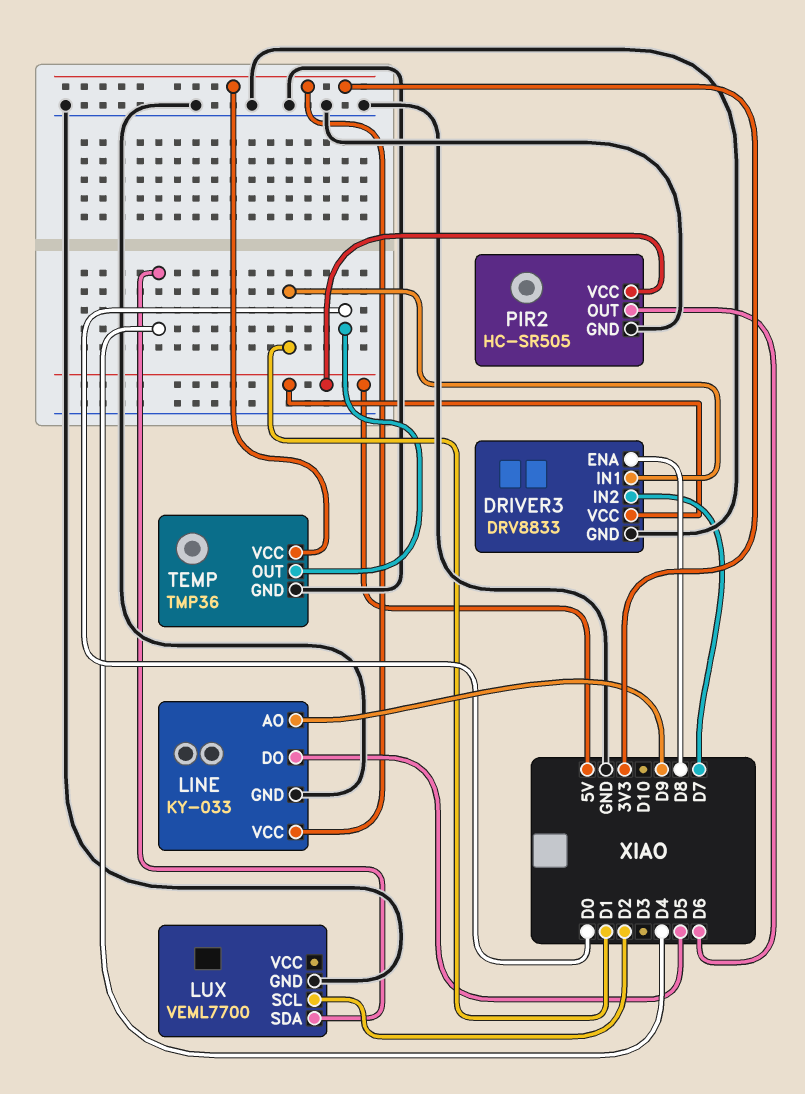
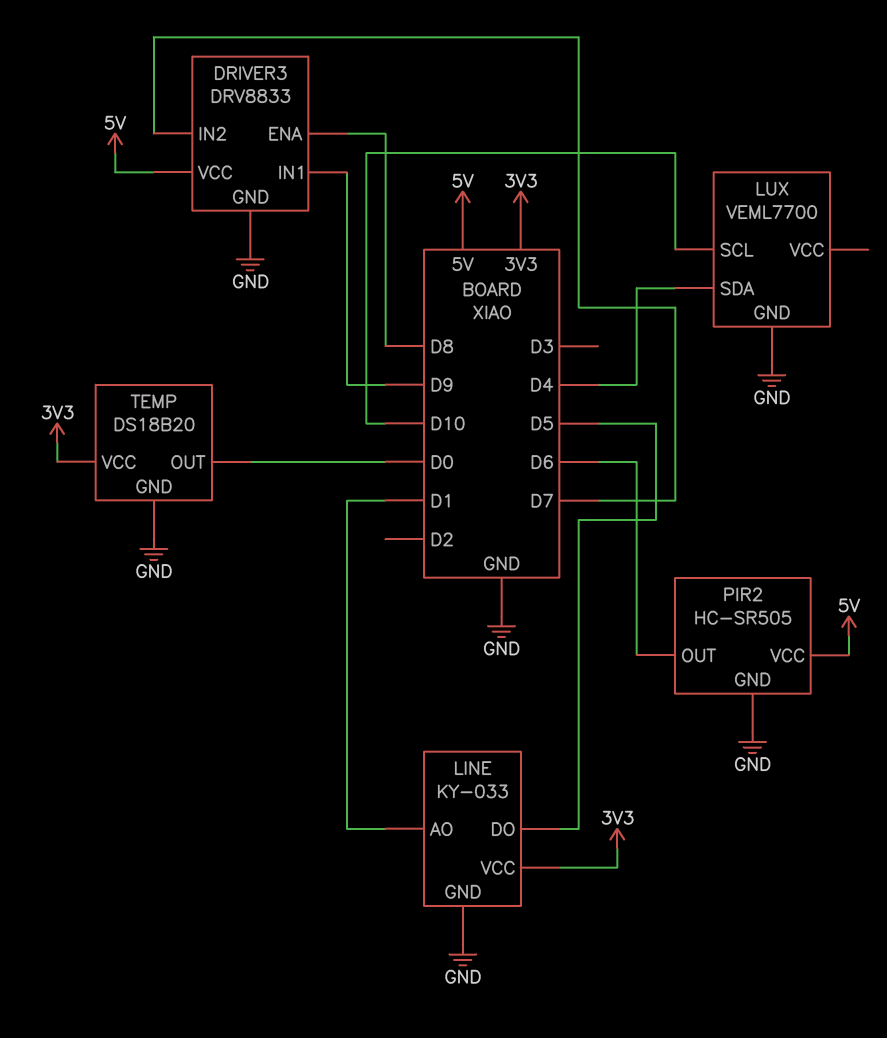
DRIVER3 pin IN1: D1 -> D9
LINE pin AO: D9 -> D1
LUX pin SCL: D2 -> D10
TEMP: TMP36 -> DS18B20

